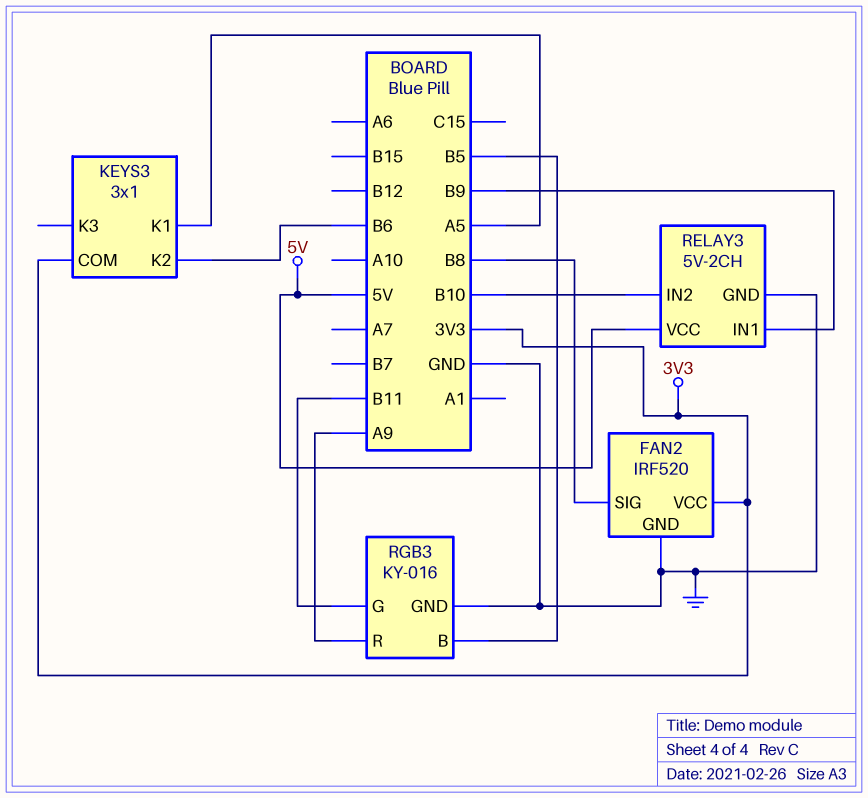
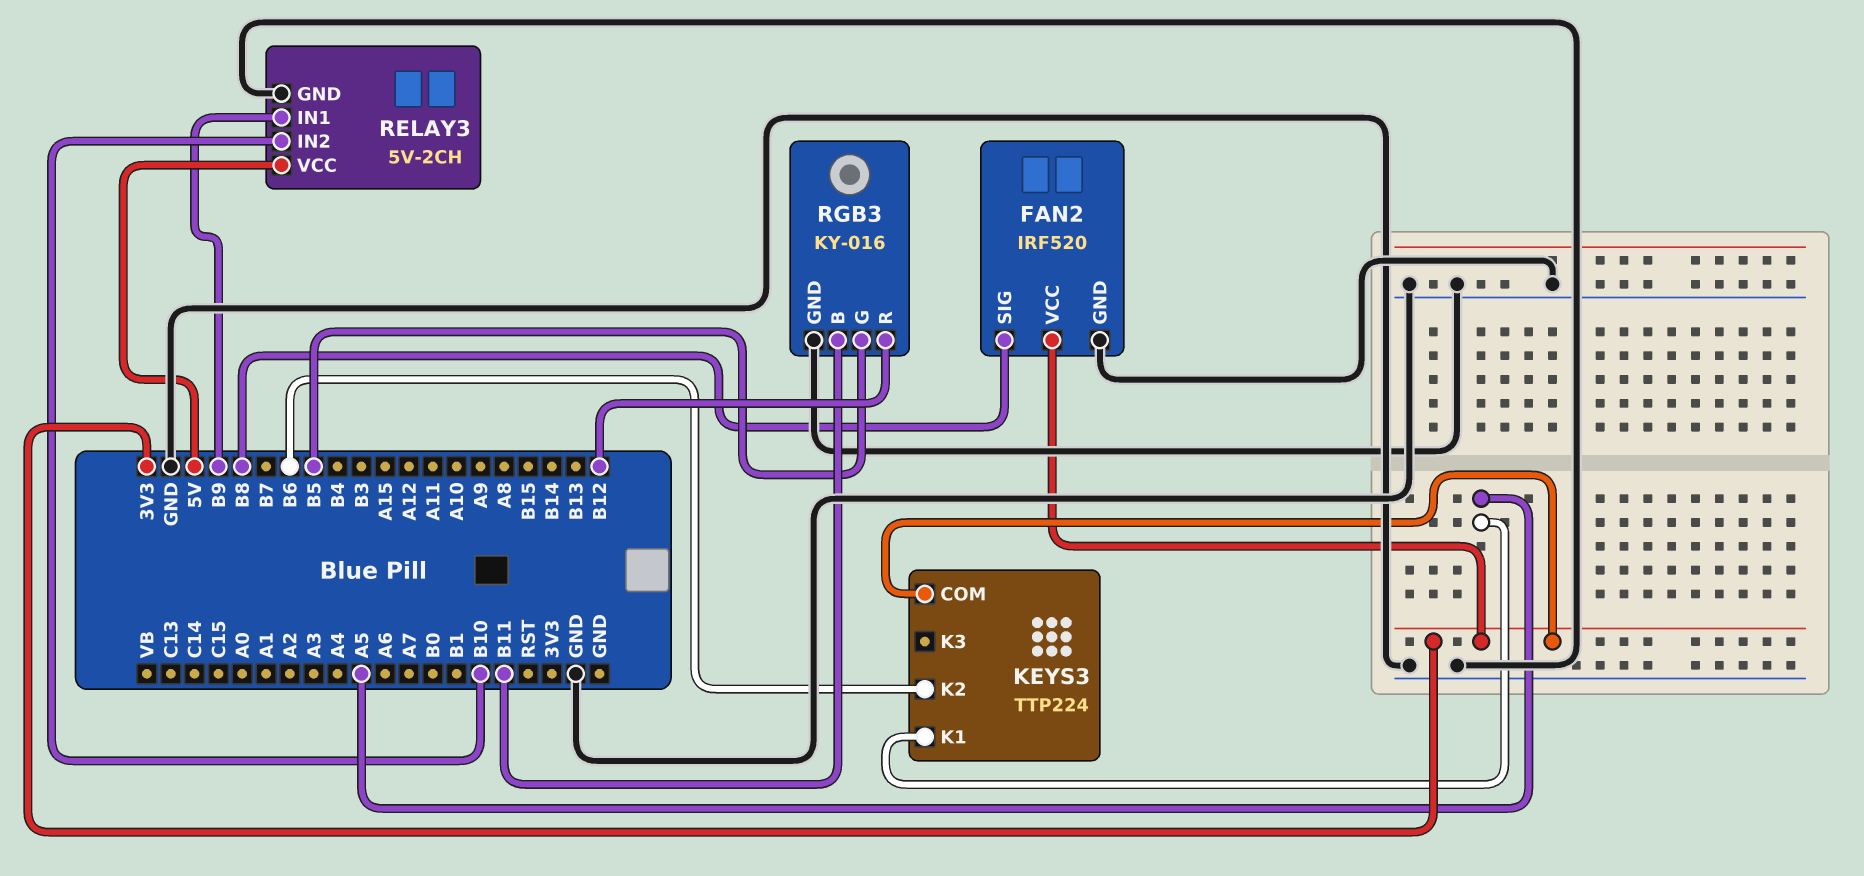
KEYS3: 3x1 -> TTP224
RGB3 pin B: B5 -> B11
RGB3 pin G: B11 -> B5
RGB3 pin R: A9 -> B12

